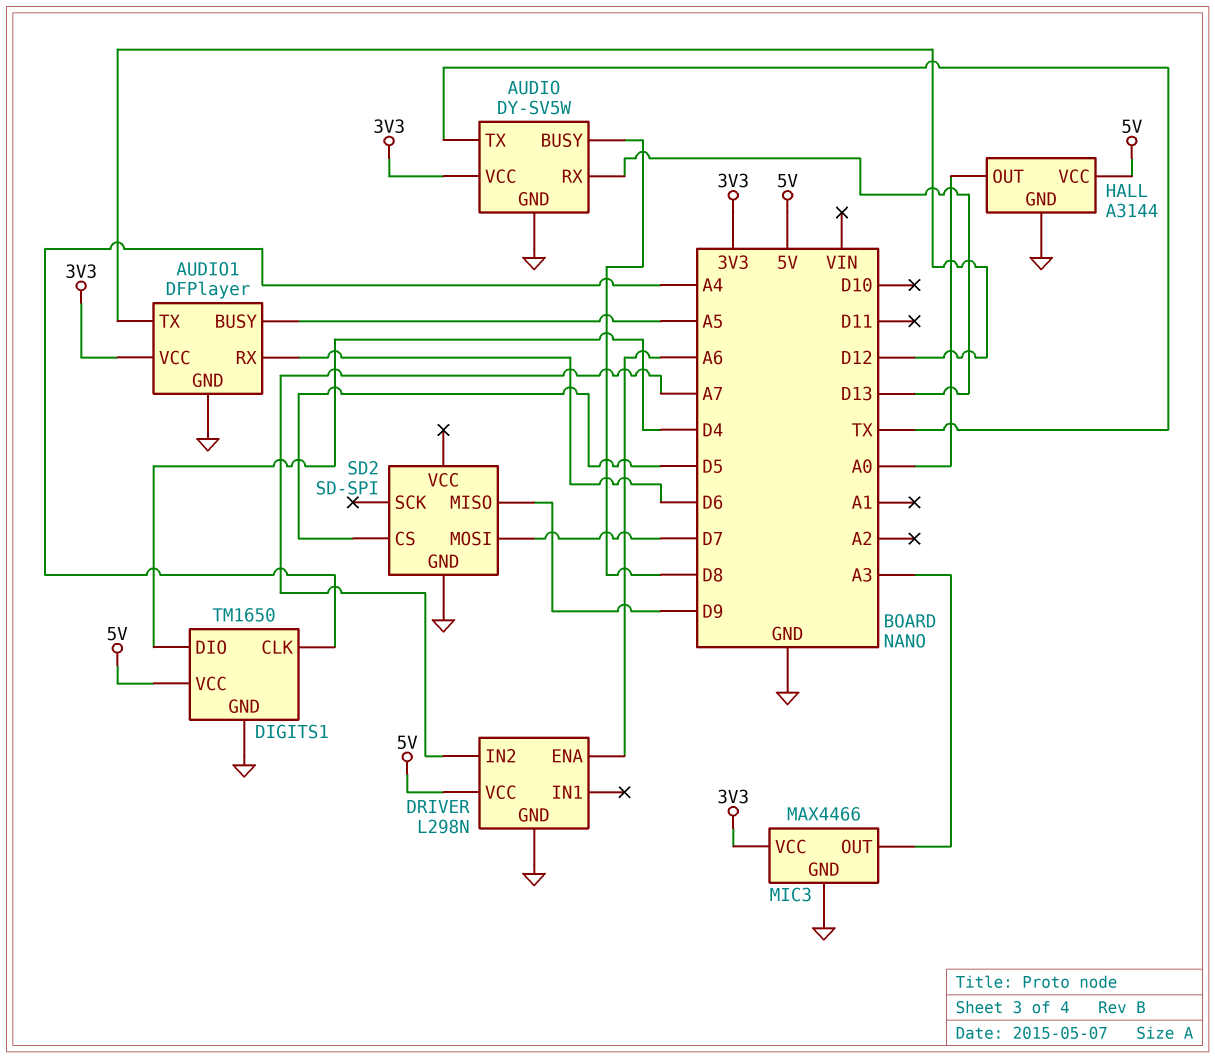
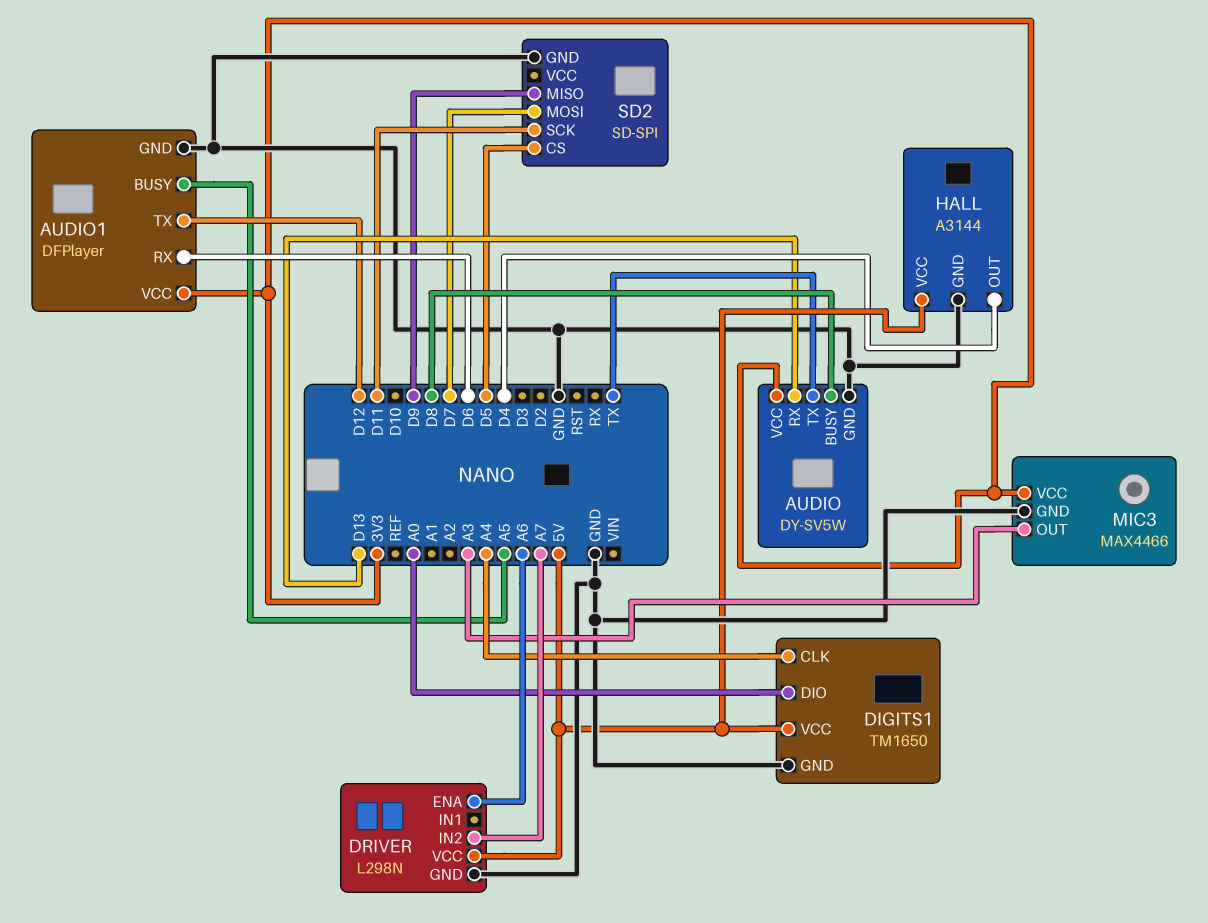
DIGITS1 pin DIO: D4 -> A0
HALL pin OUT: A0 -> D4
SD2 pin SCK: none -> D11

